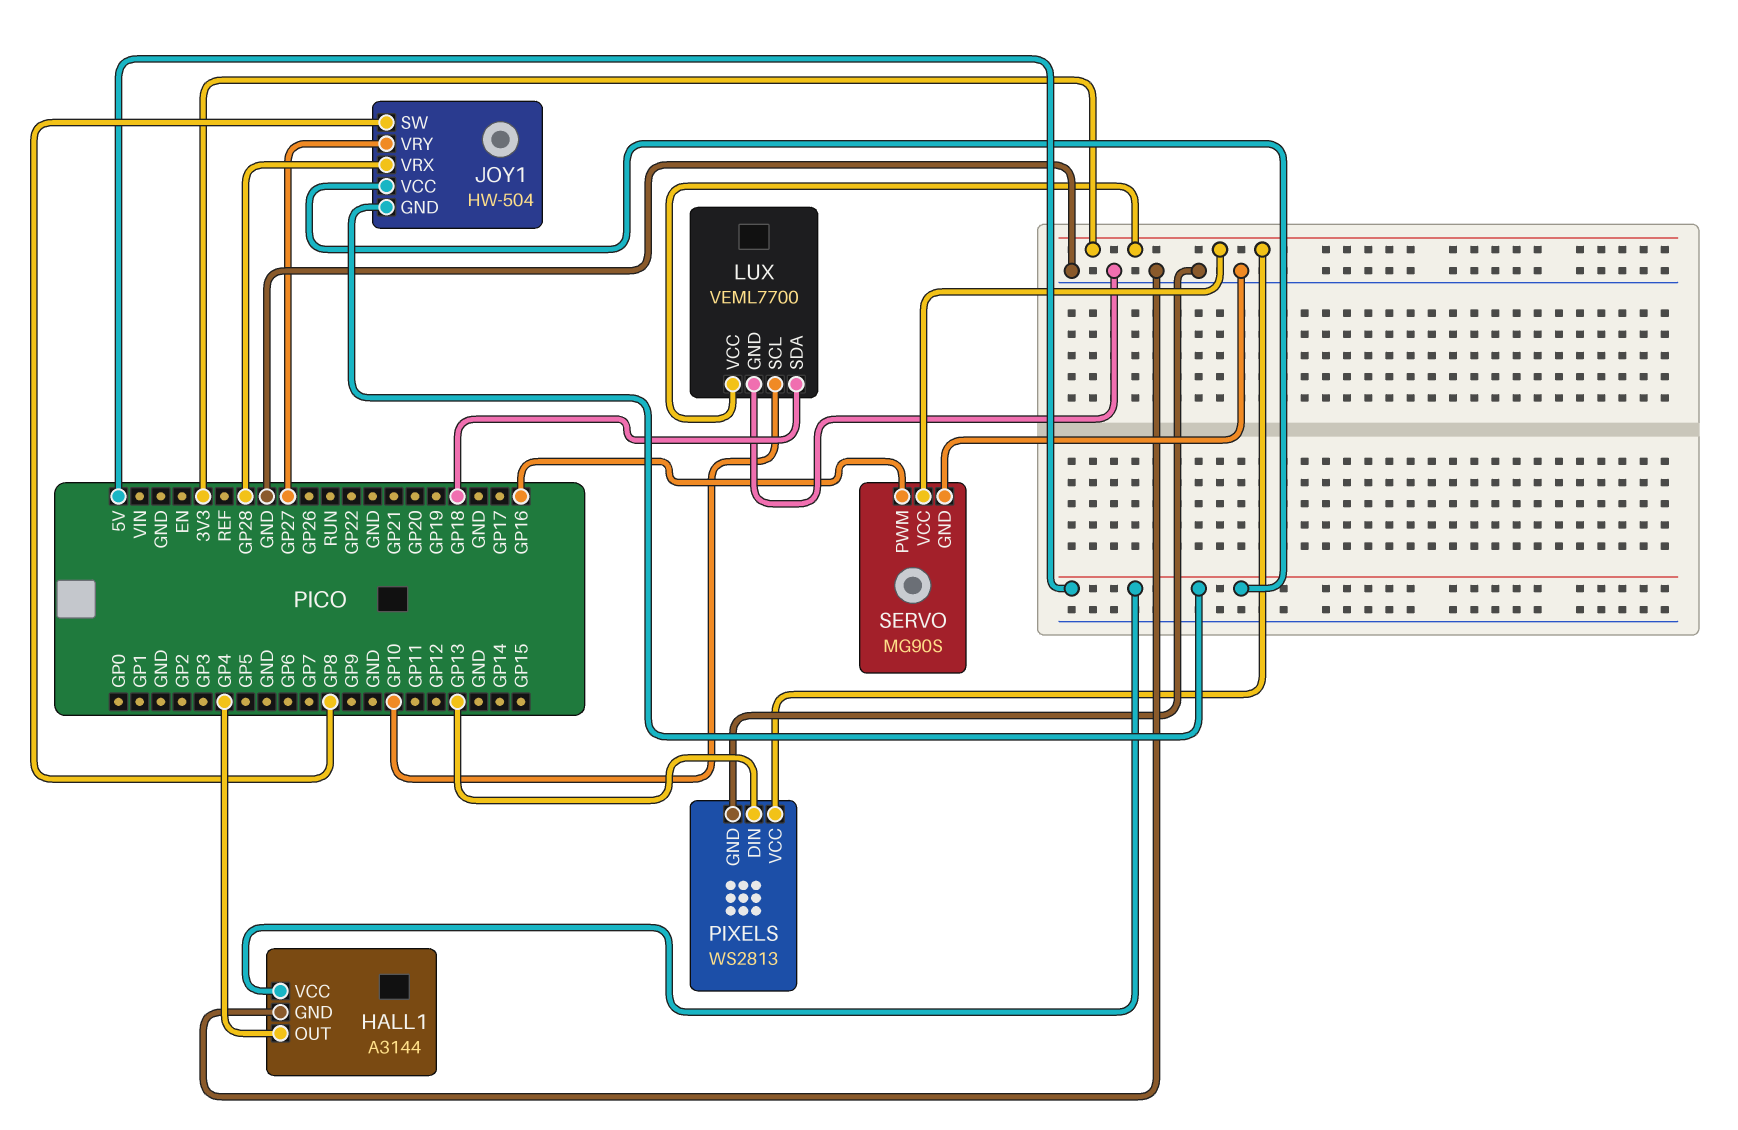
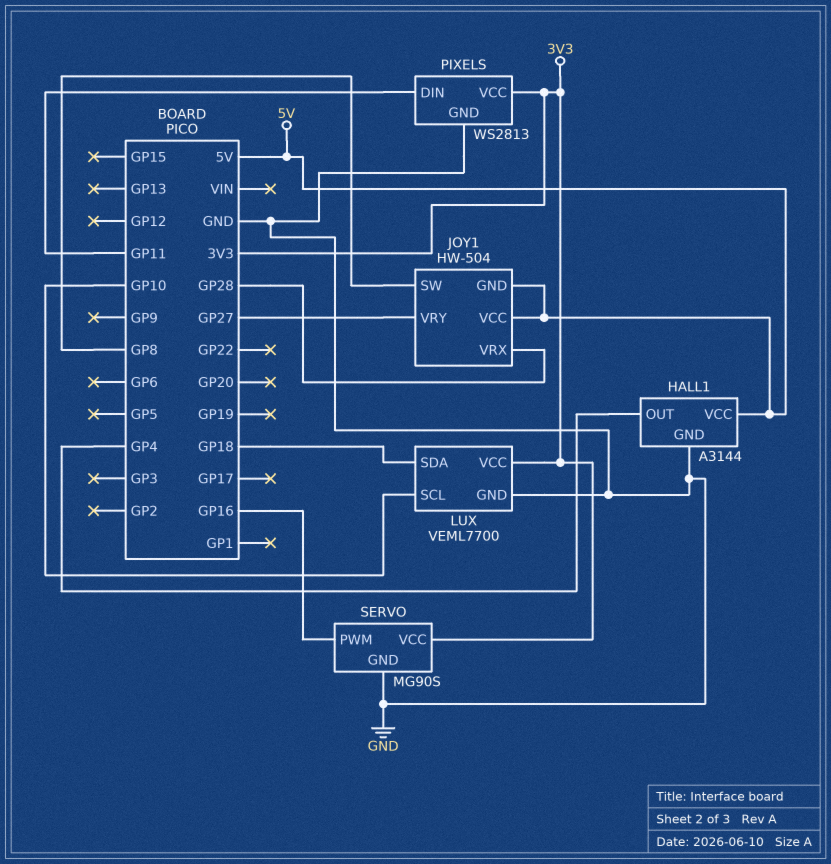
PIXELS pin DIN: GP13 -> GP11

